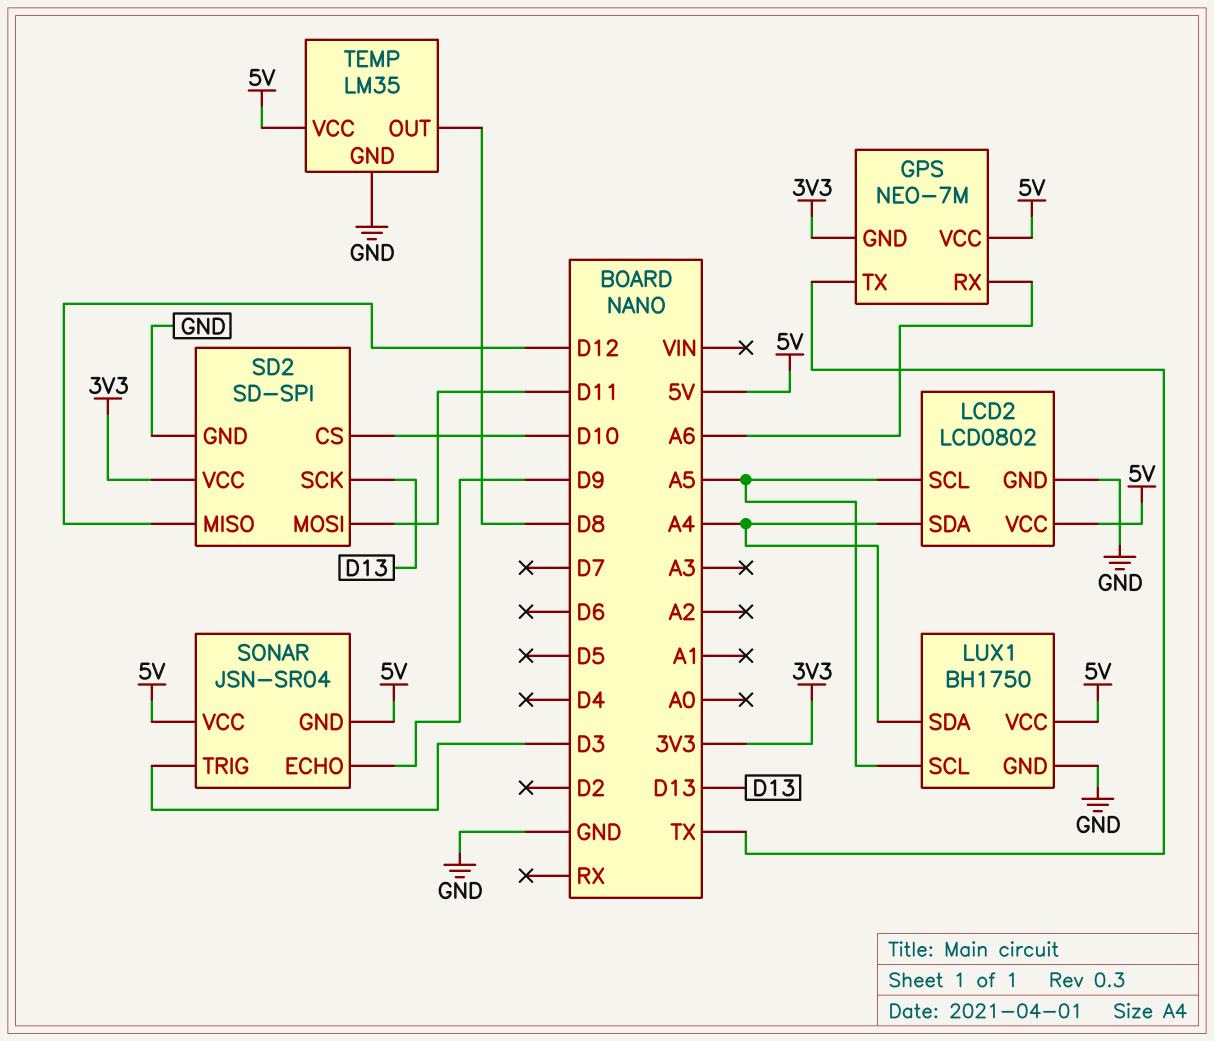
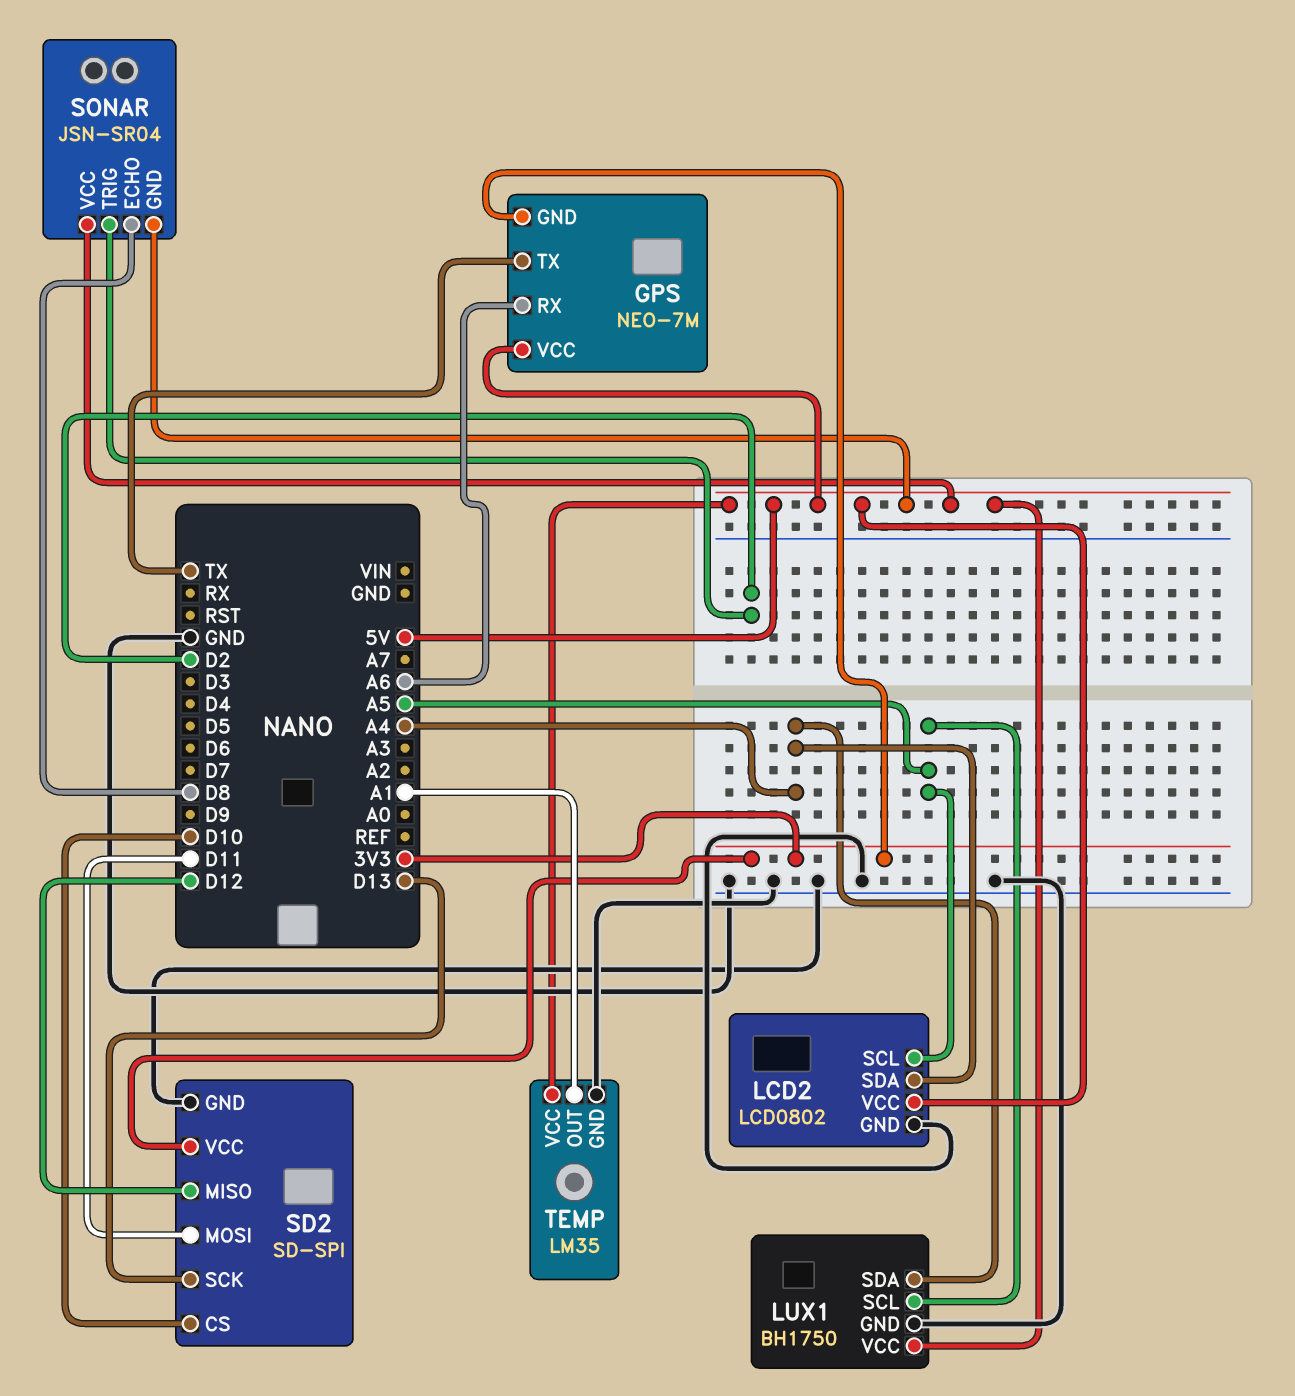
SONAR pin ECHO: D9 -> D8
SONAR pin TRIG: D3 -> D2
TEMP pin OUT: D8 -> A1

